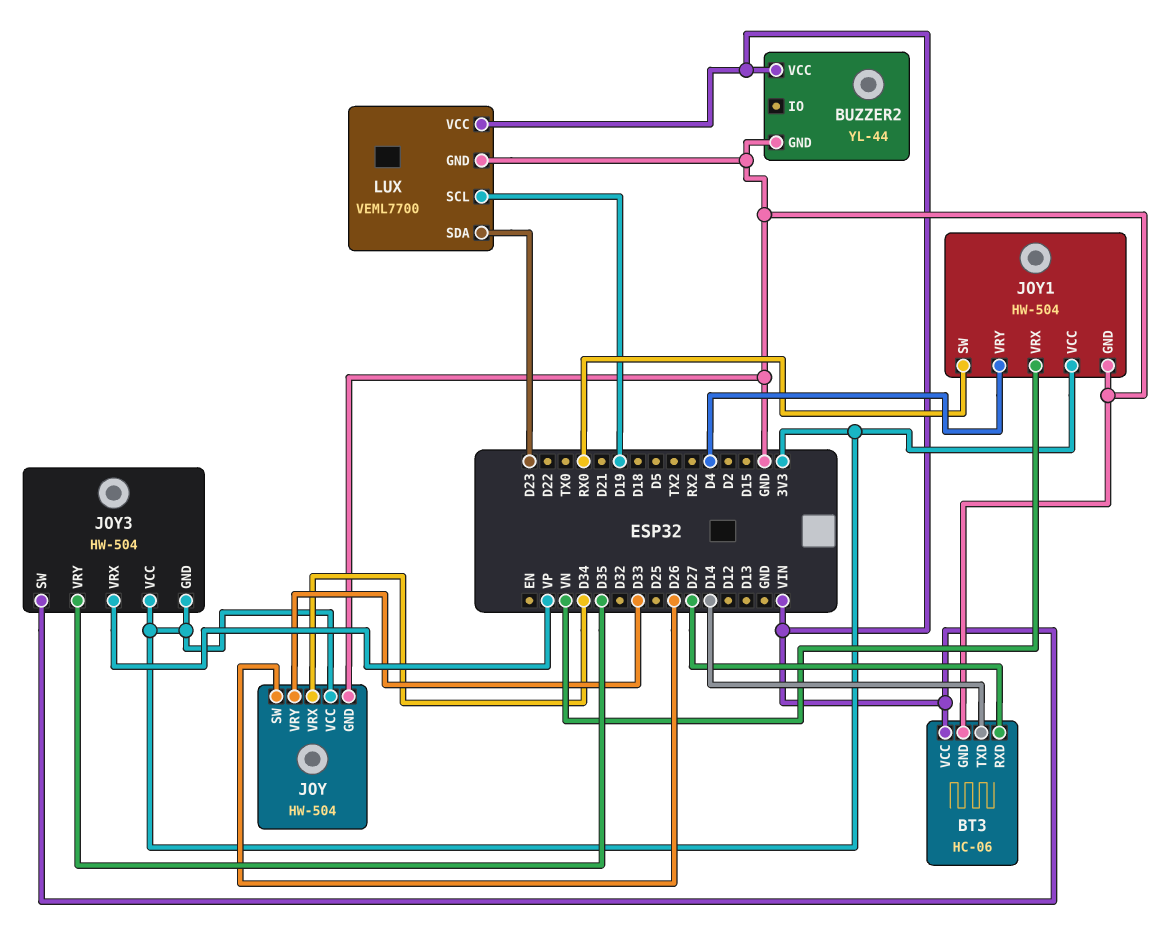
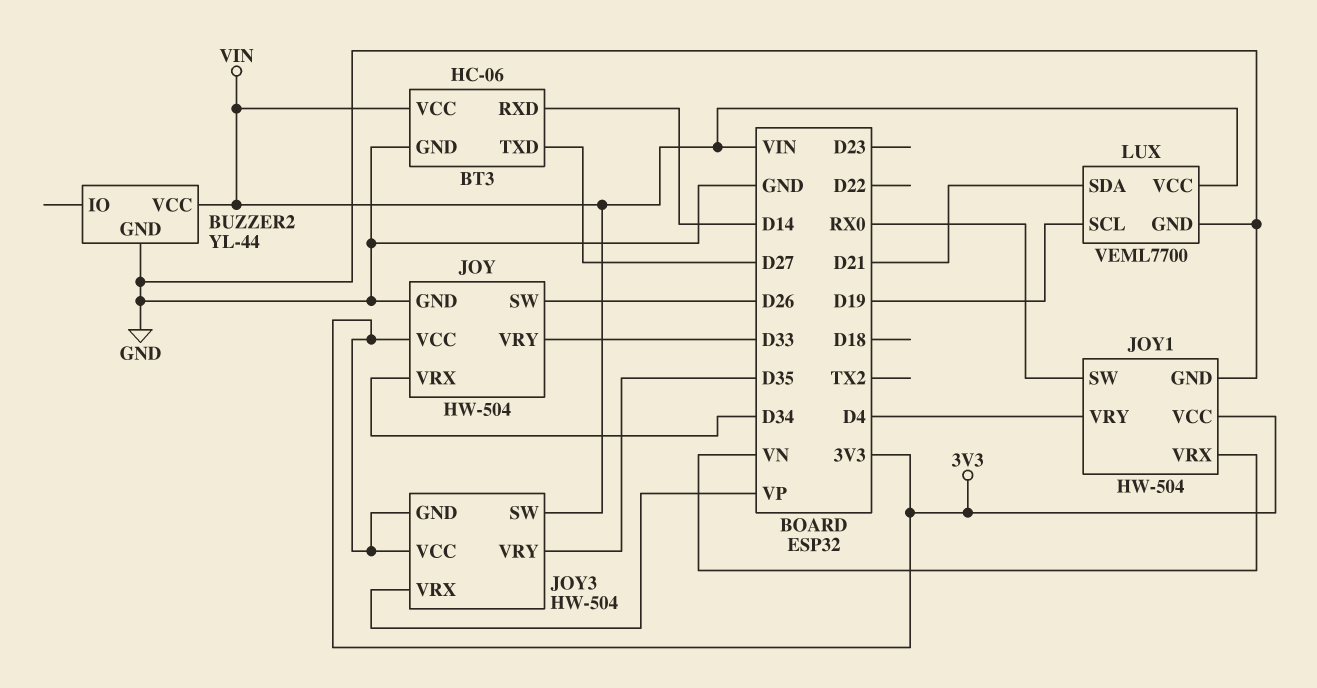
BT3 pin RXD: D27 -> D14
BT3 pin TXD: D14 -> D27
LUX pin SDA: D23 -> D21

